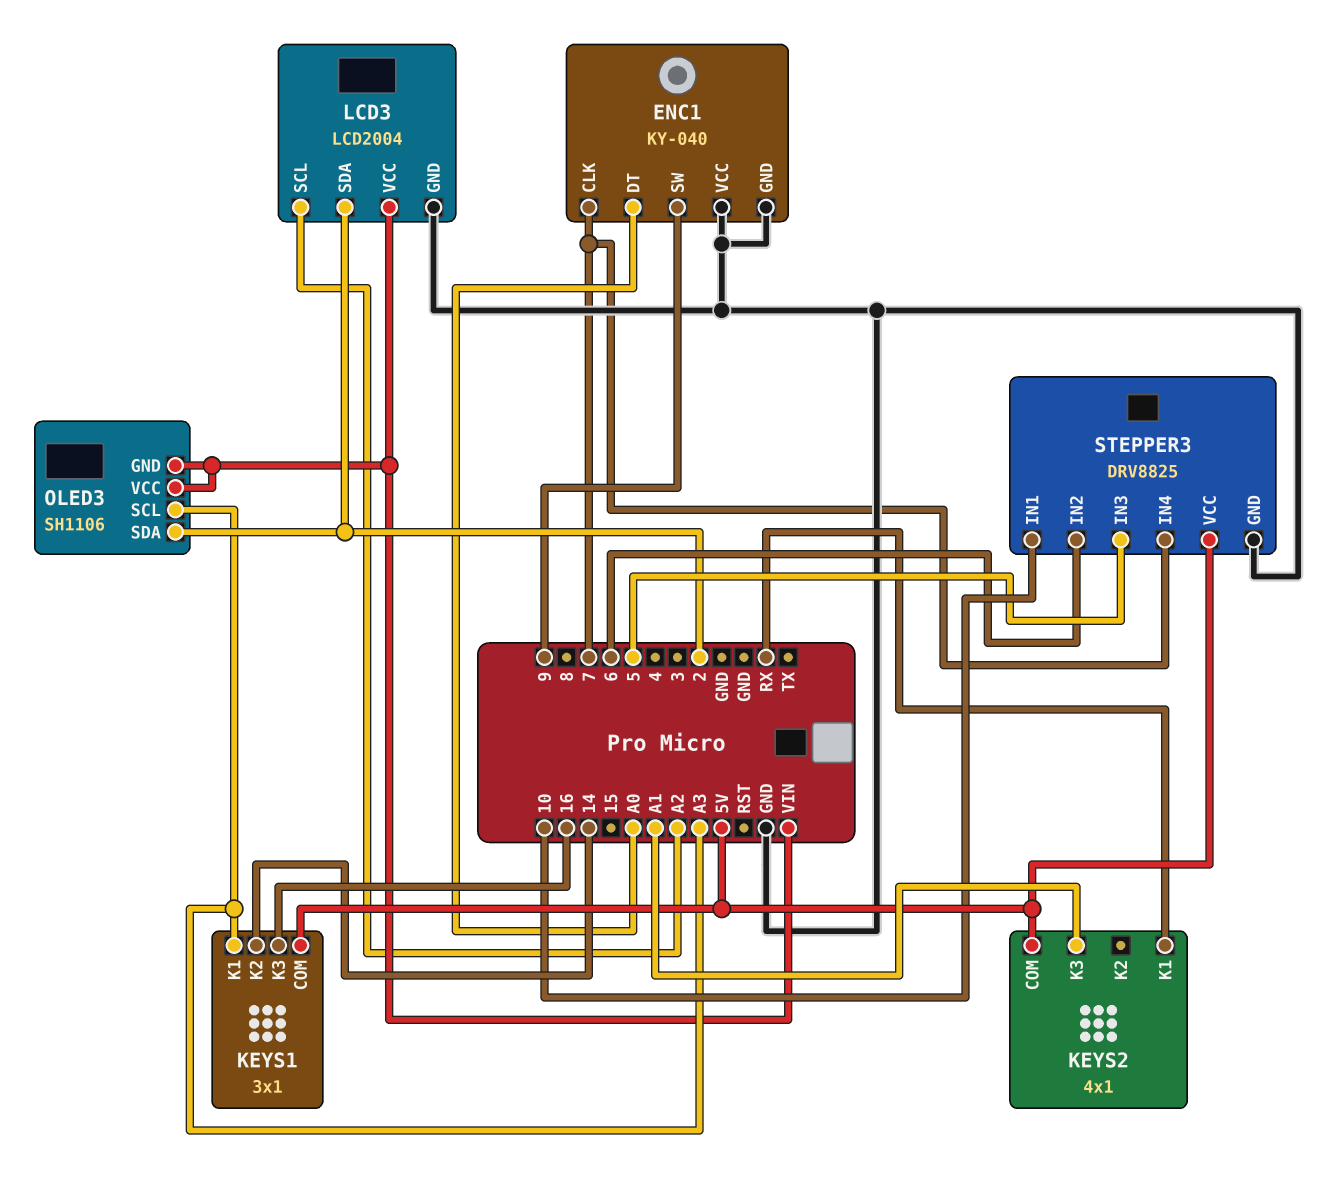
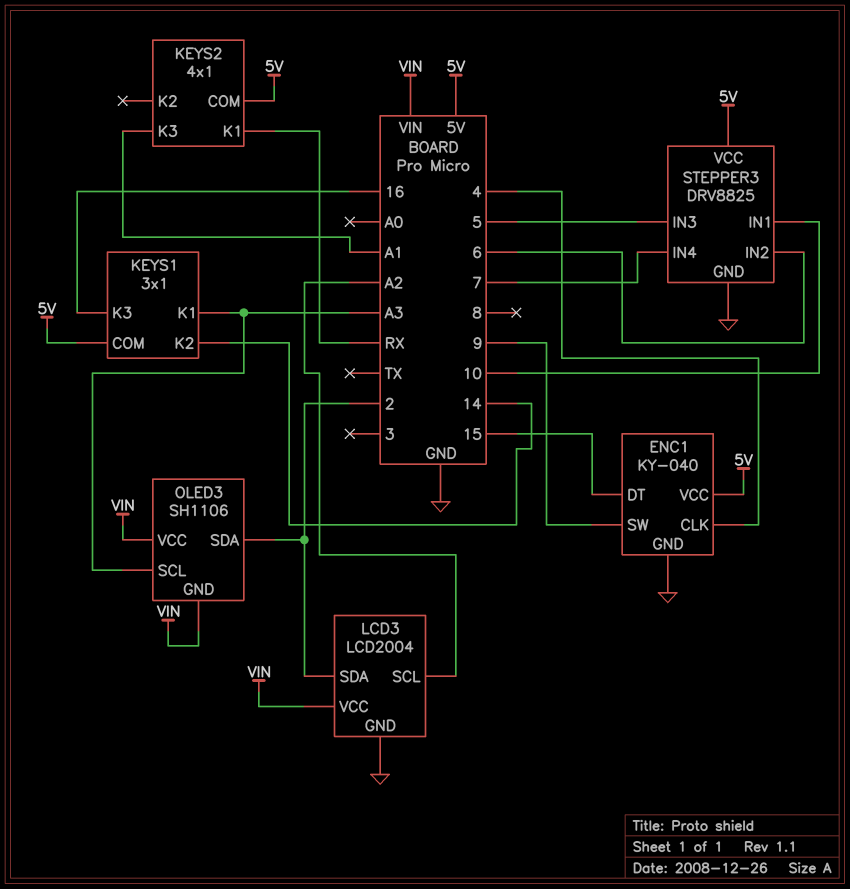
ENC1 pin CLK: 7 -> 4
ENC1 pin DT: A0 -> 15
ENC1 pin VCC: GND -> 5V

